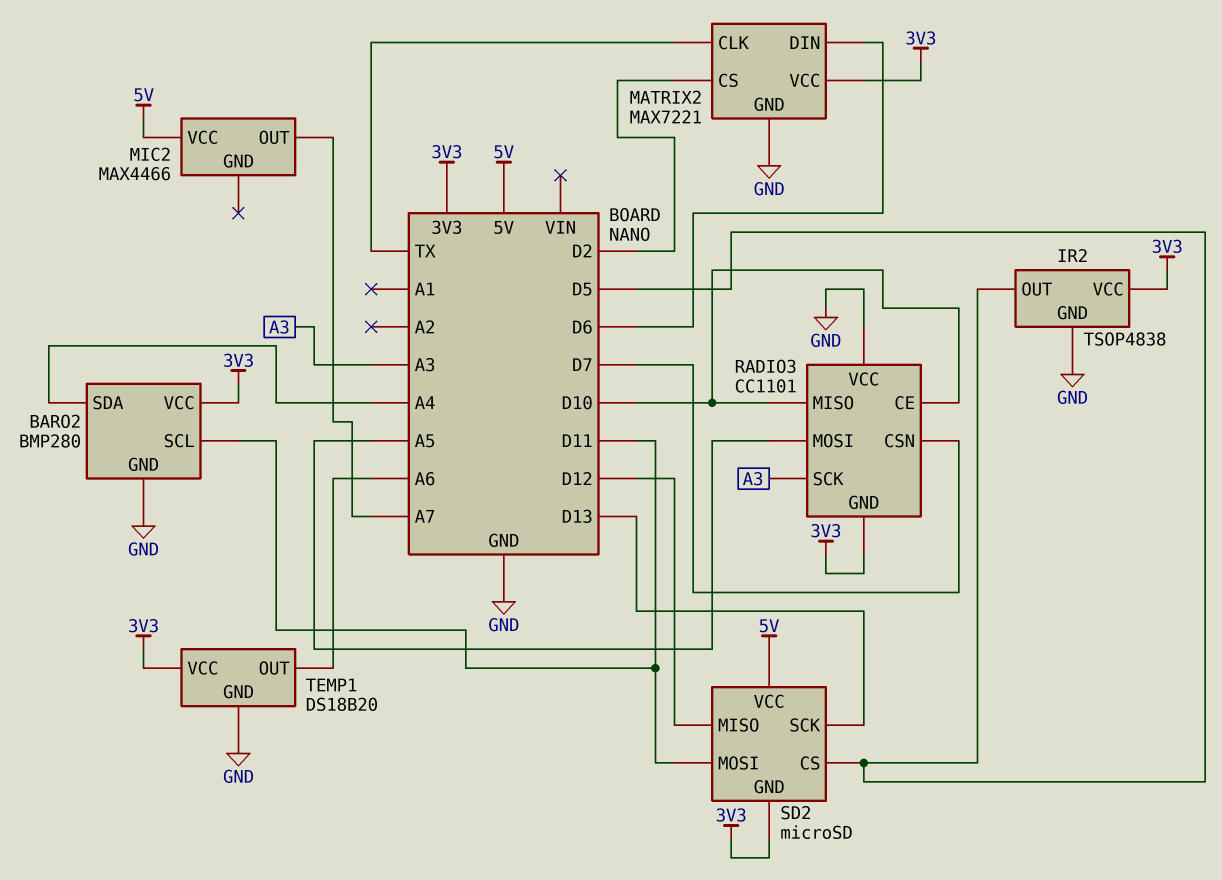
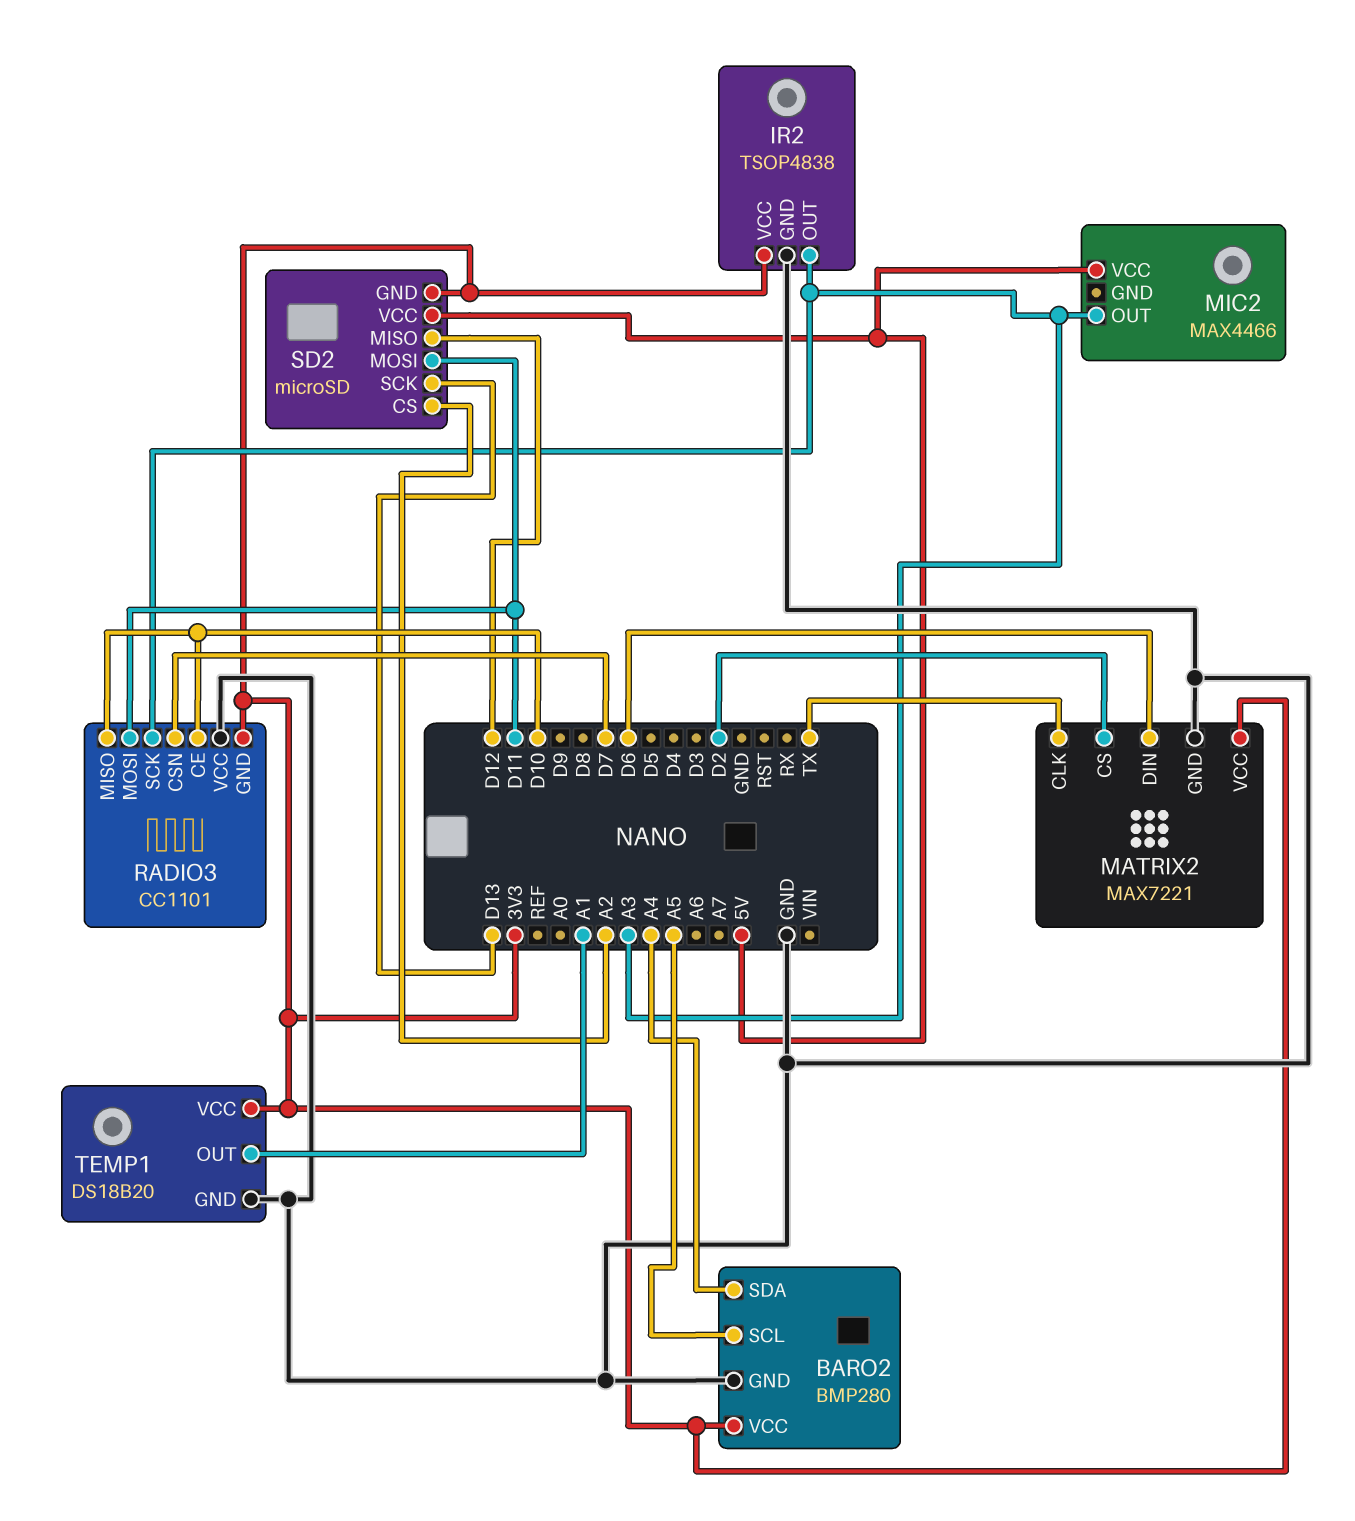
BARO2 pin SCL: D11 -> A5
IR2 pin OUT: D5 -> A3
MIC2 pin OUT: A7 -> A3
RADIO3 pin MOSI: A5 -> D11
SD2 pin CS: D5 -> A2
TEMP1 pin OUT: A6 -> A1

